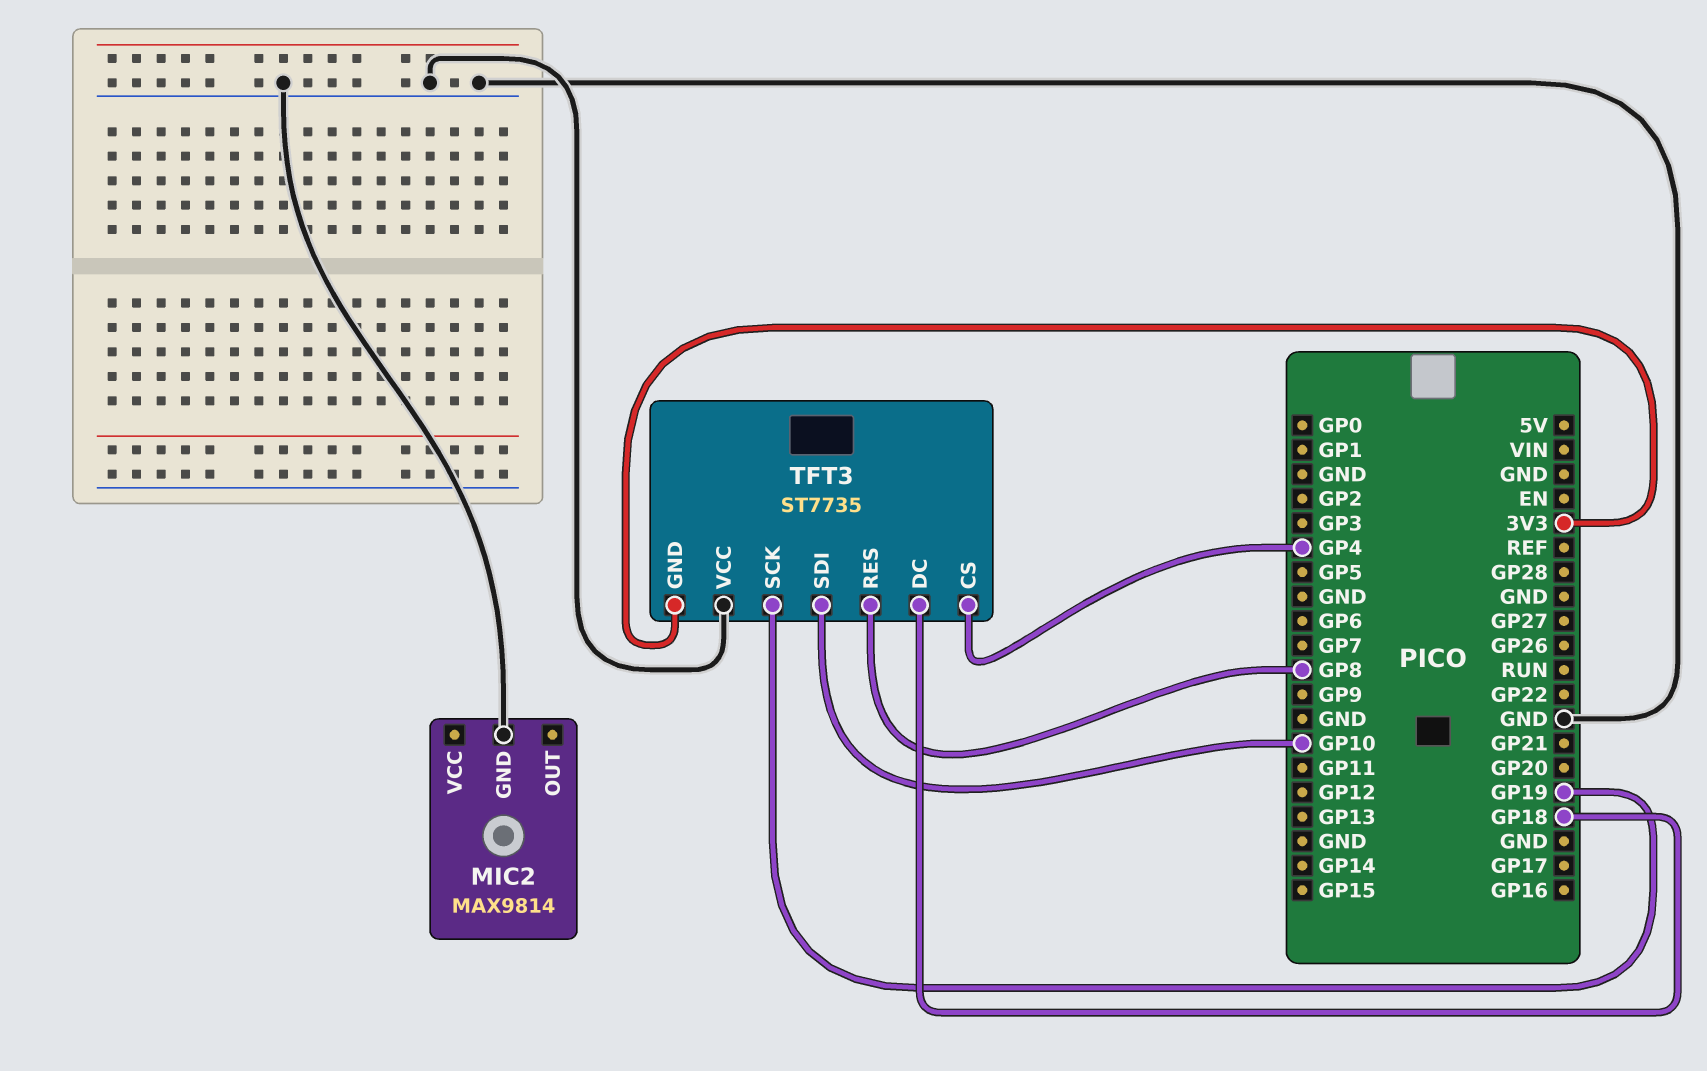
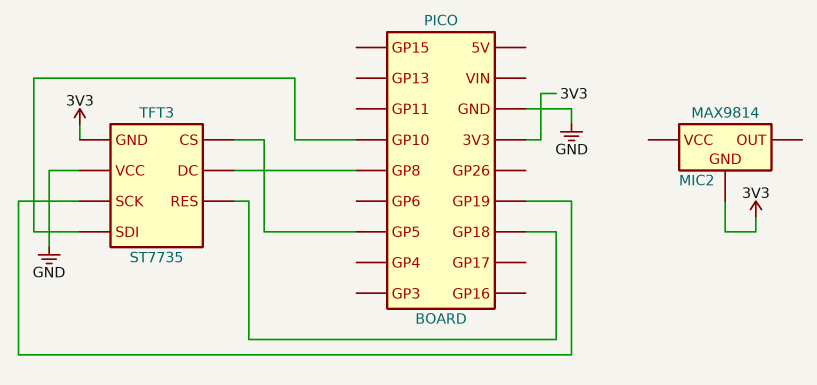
MIC2 pin GND: GND -> 3V3
TFT3 pin CS: GP4 -> GP5
TFT3 pin DC: GP18 -> GP8
TFT3 pin RES: GP8 -> GP18

